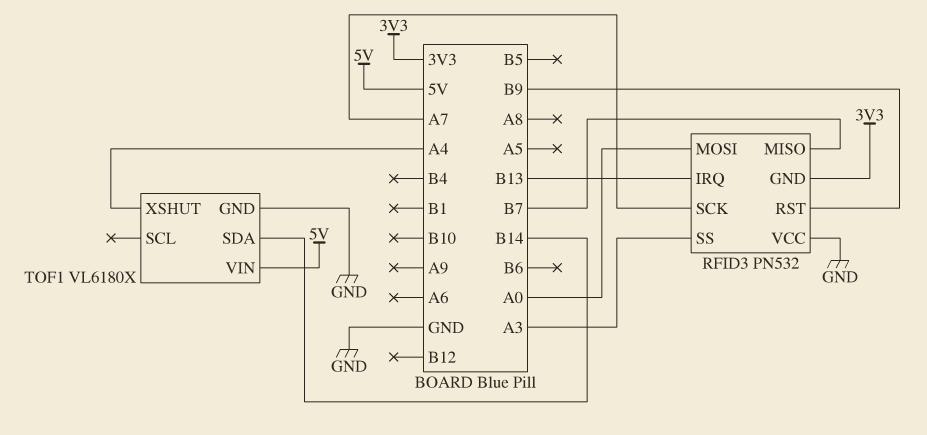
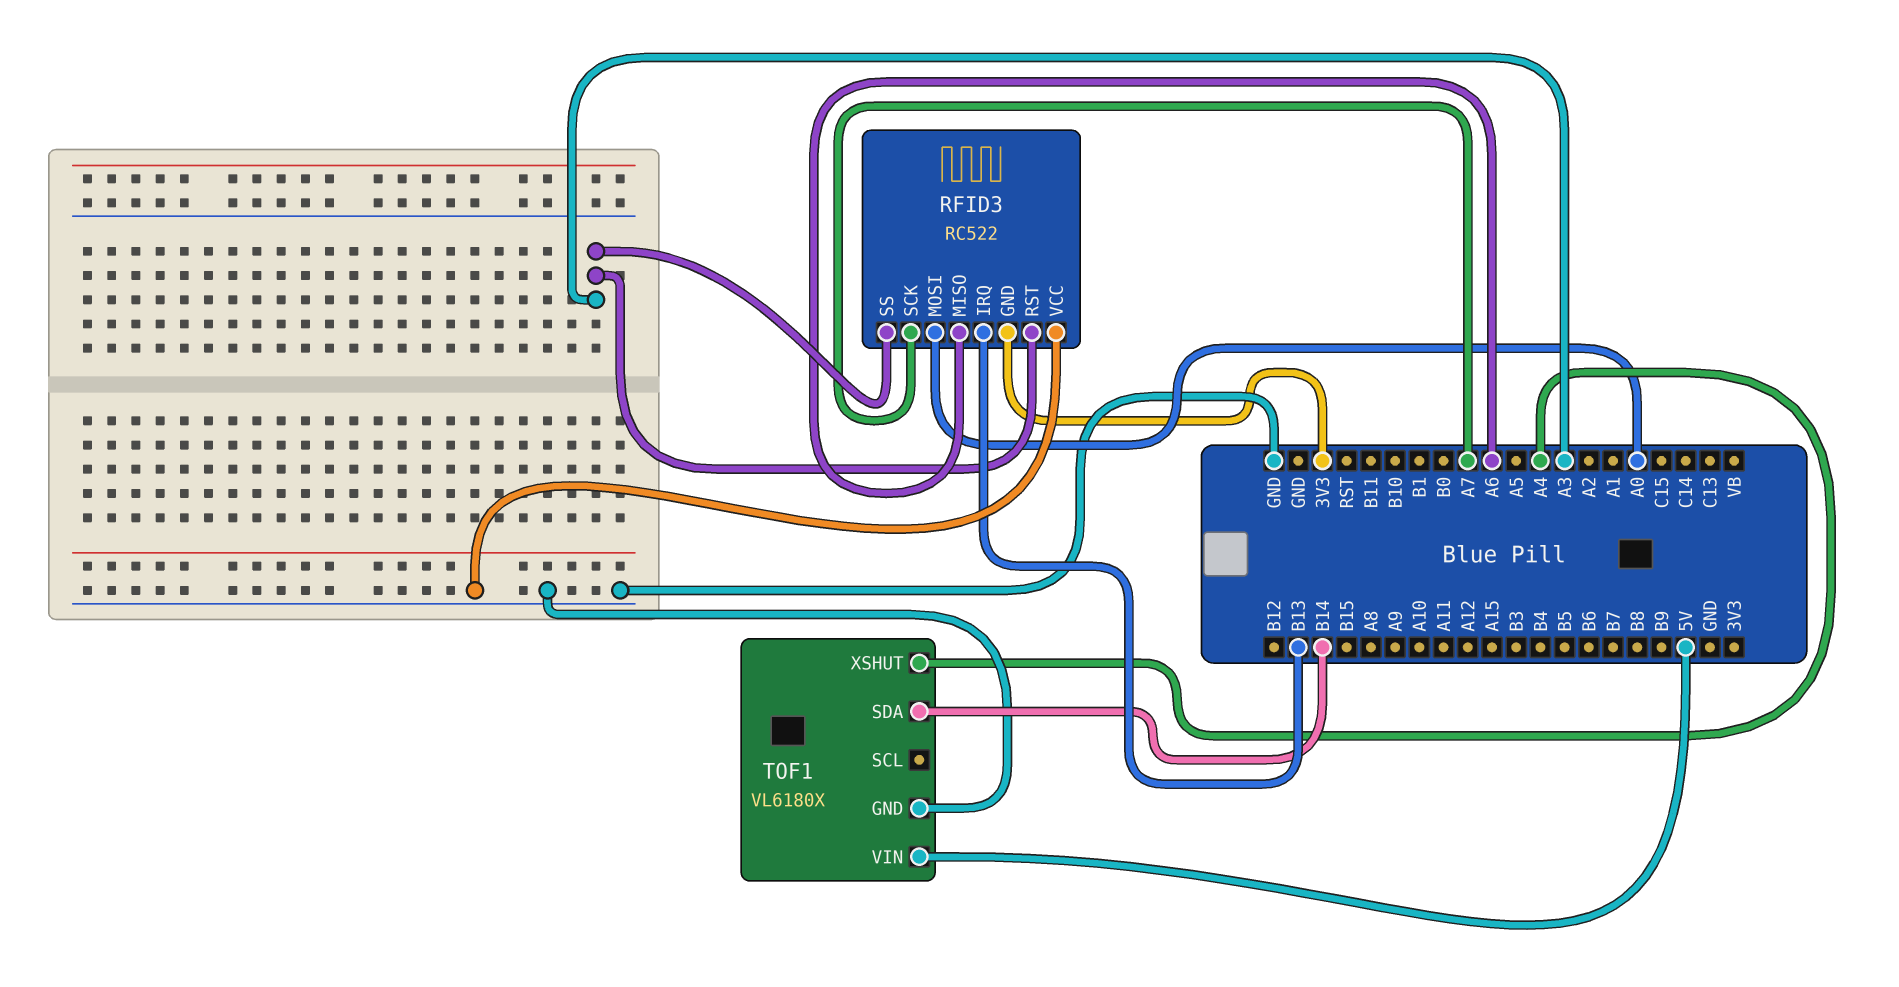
RFID3: PN532 -> RC522
RFID3 pin MISO: B7 -> A6
RFID3 pin RST: B9 -> A3

